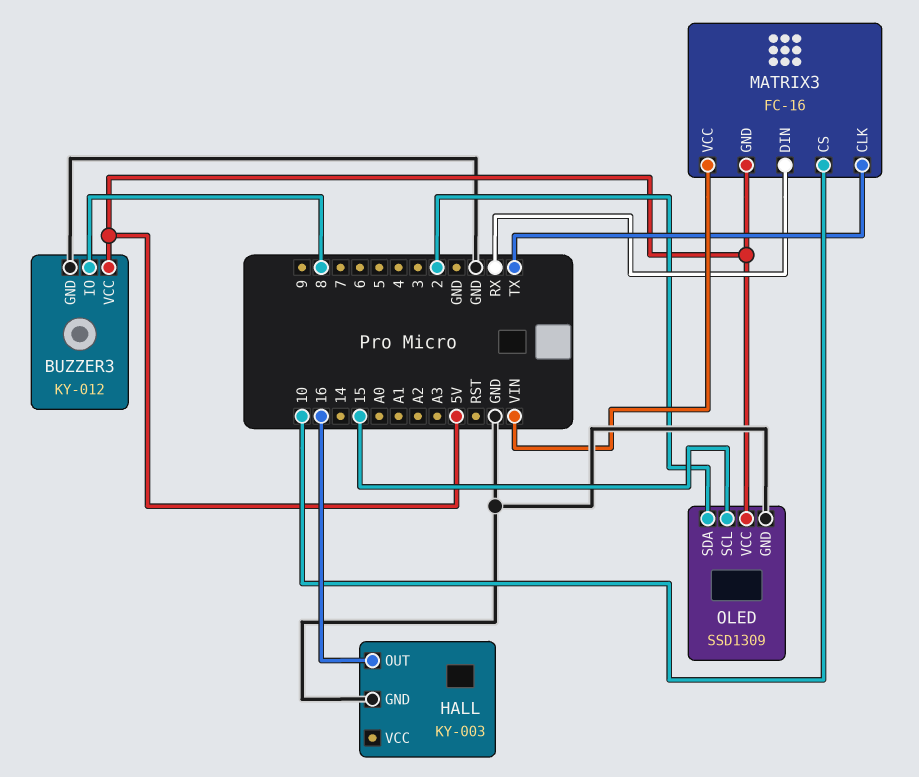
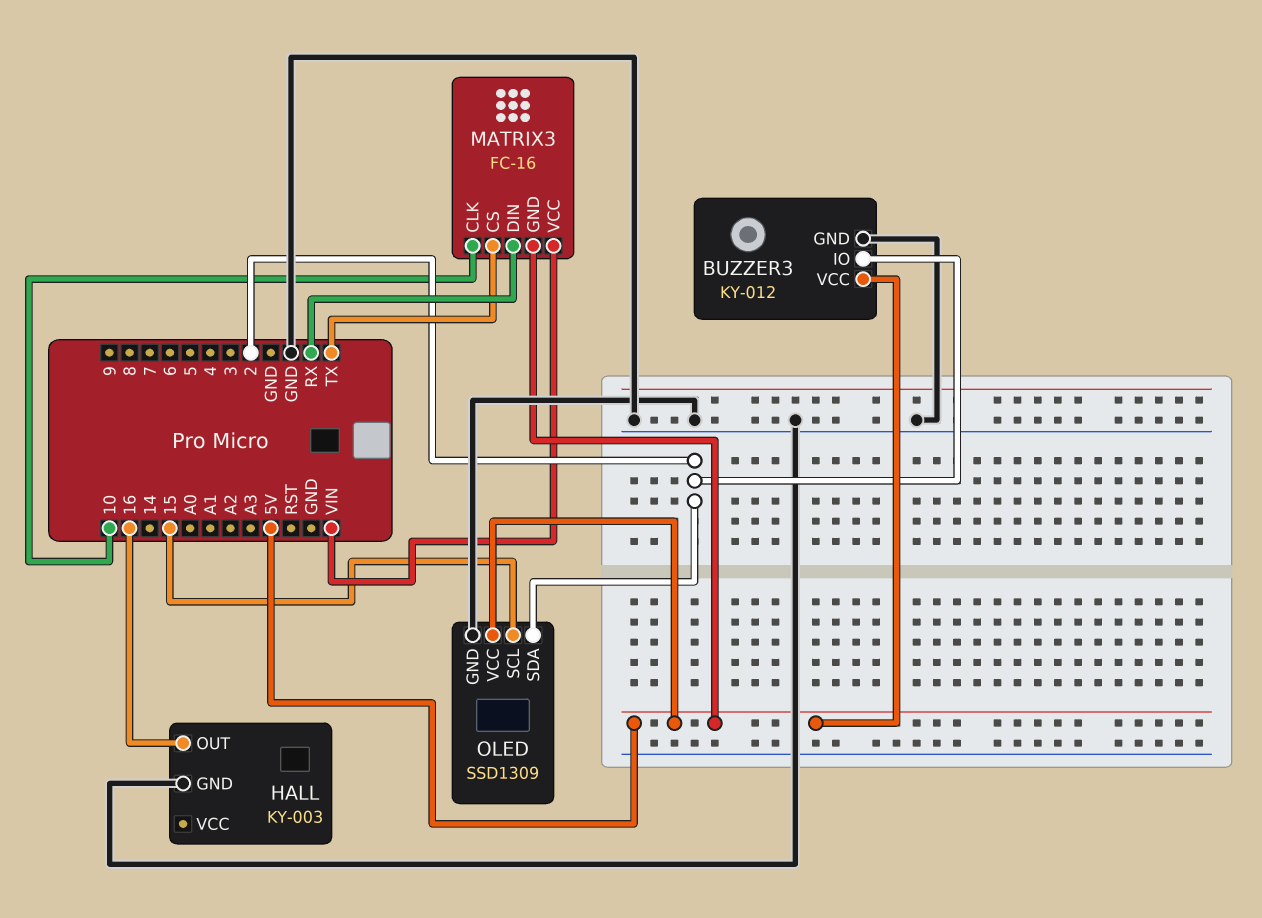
BUZZER3 pin IO: 8 -> 2
MATRIX3 pin CLK: TX -> 10
MATRIX3 pin CS: 10 -> TX

